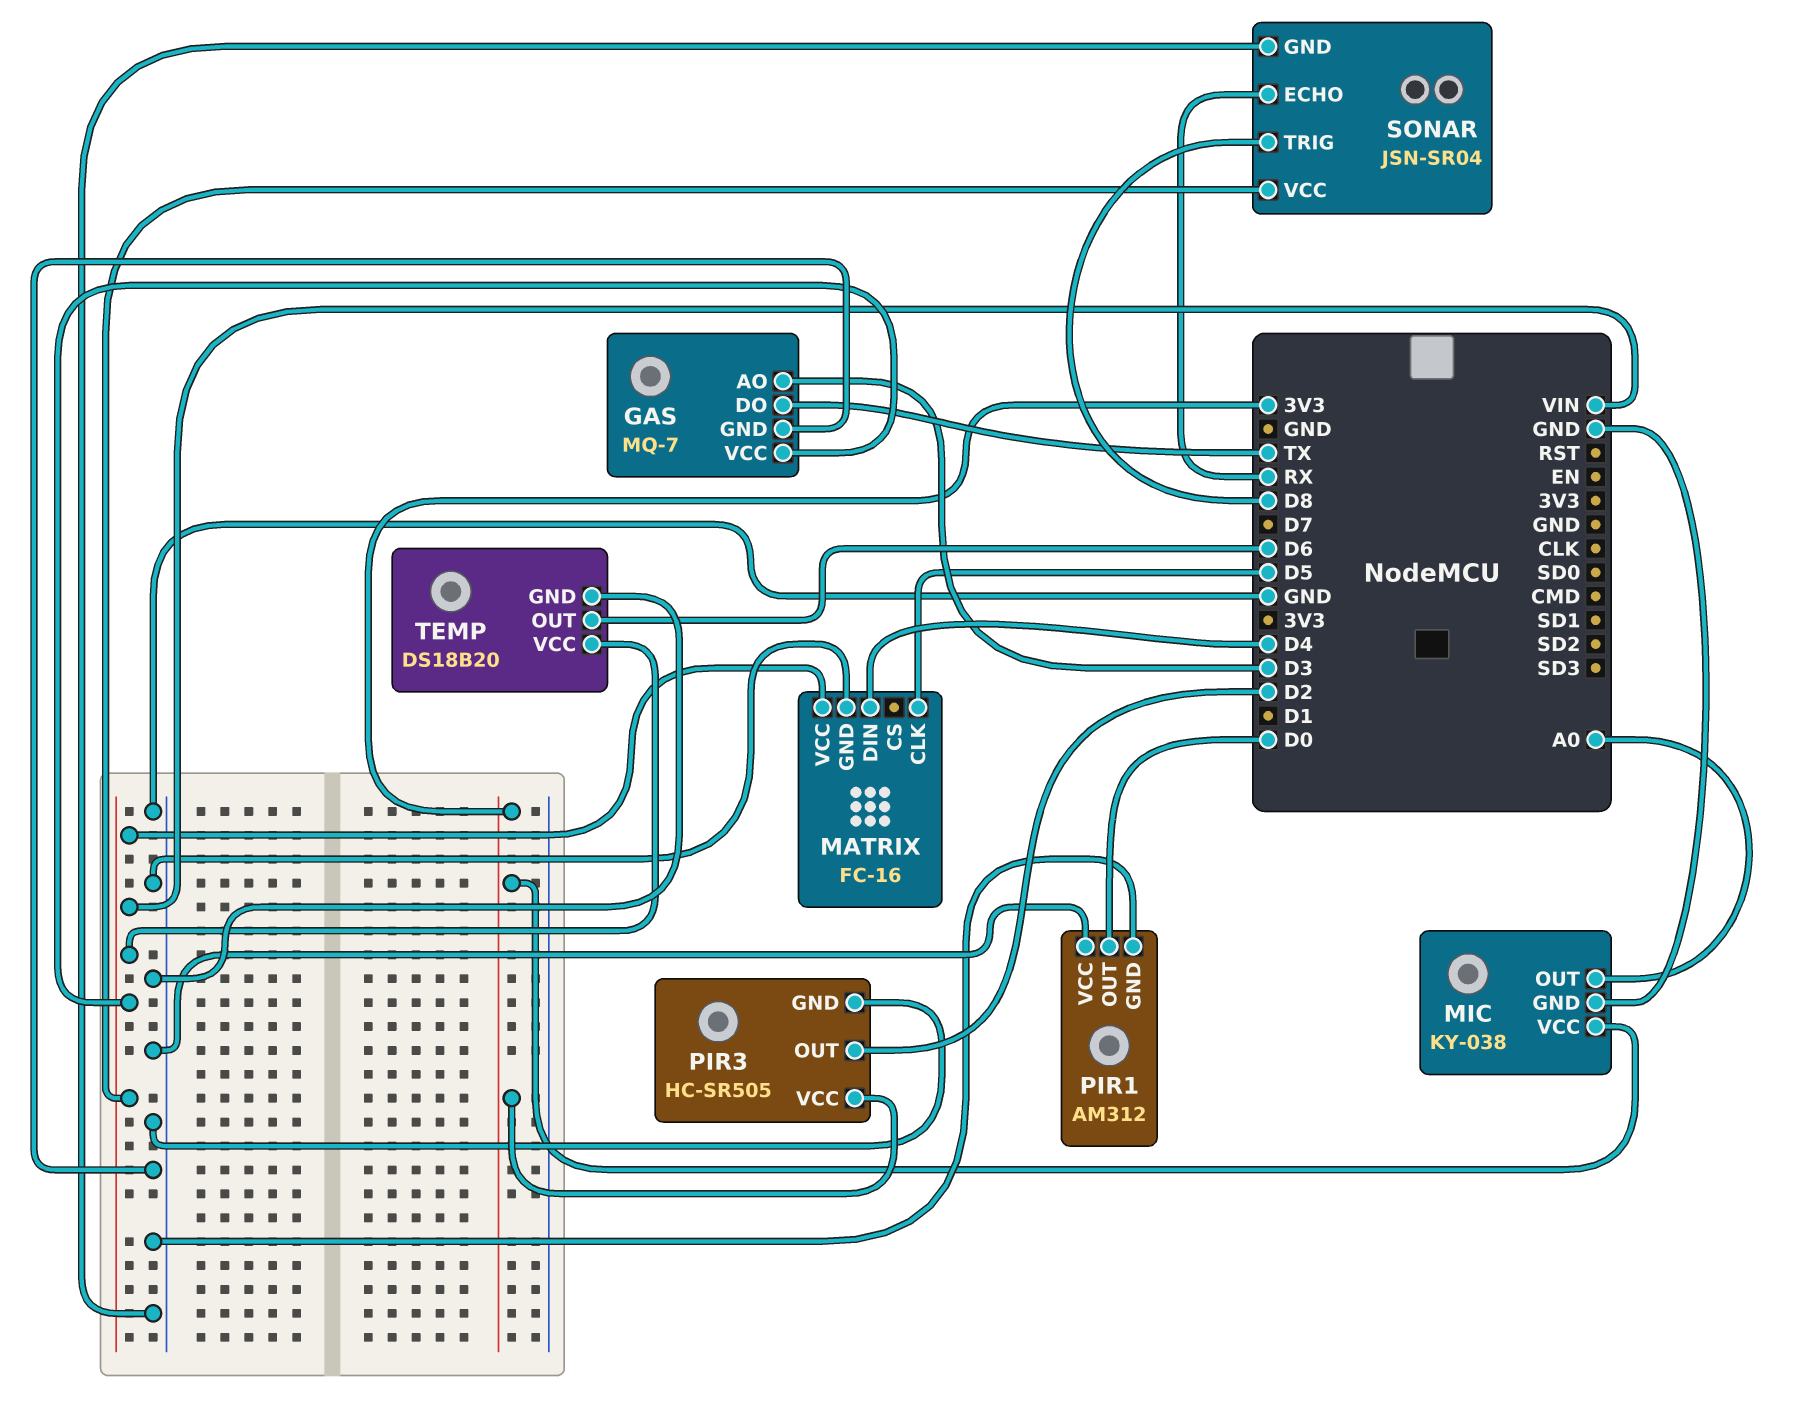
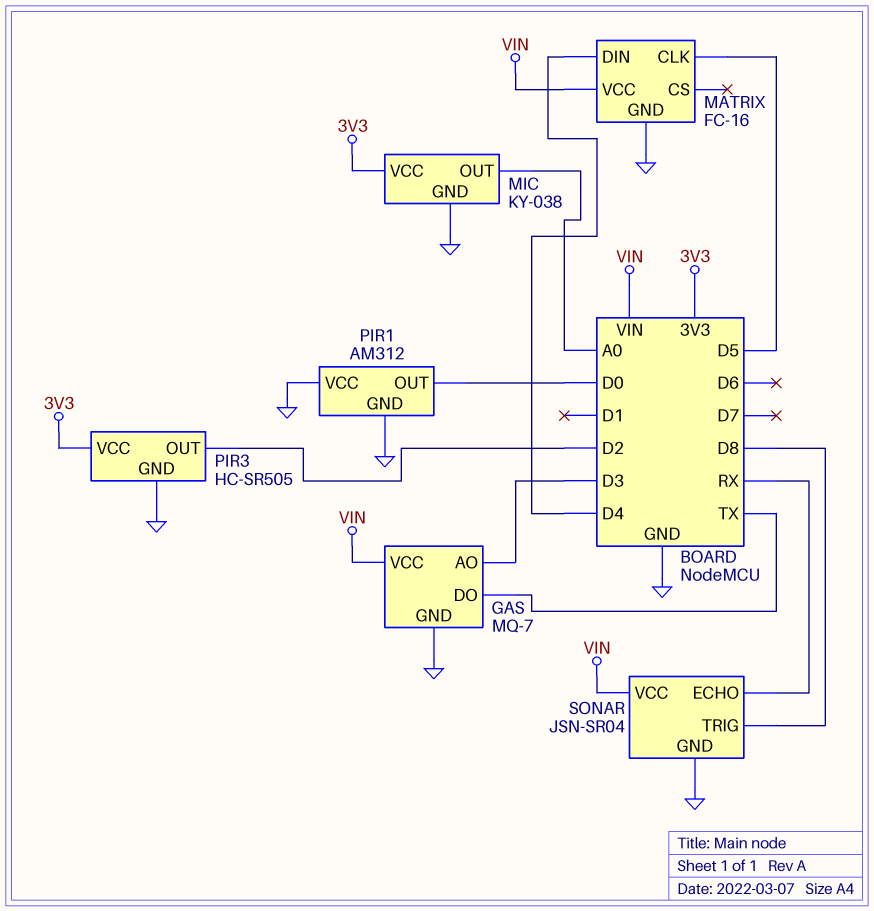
TEMP: DS18B20 -> none
TEMP pin GND: GND -> none
TEMP pin OUT: D6 -> none
TEMP pin VCC: VIN -> none

